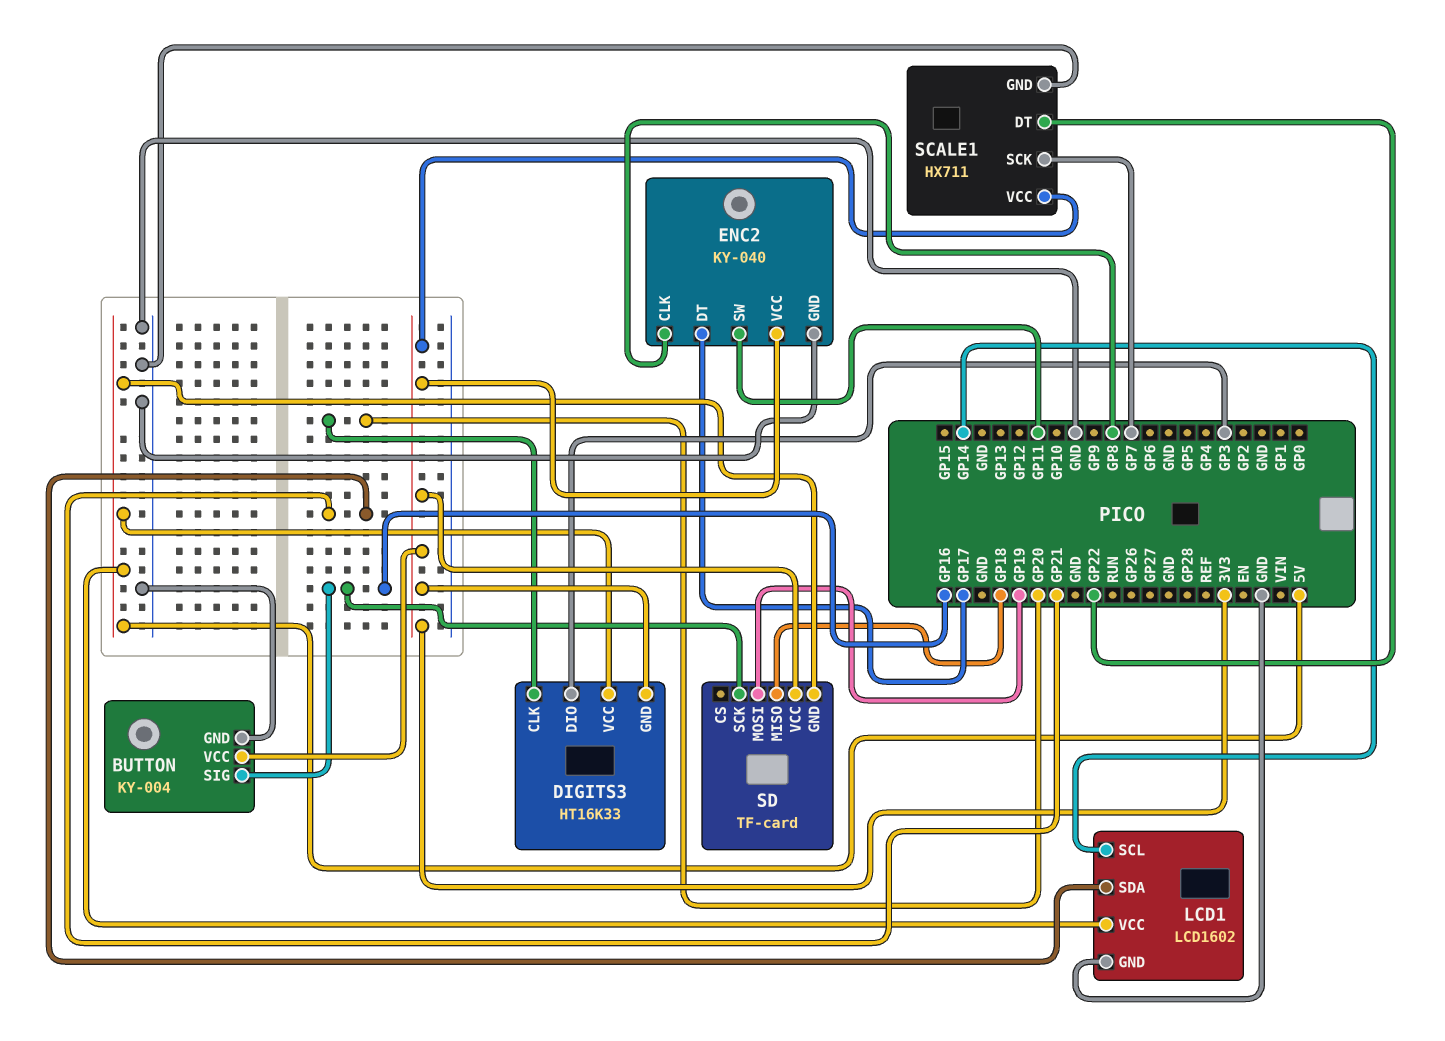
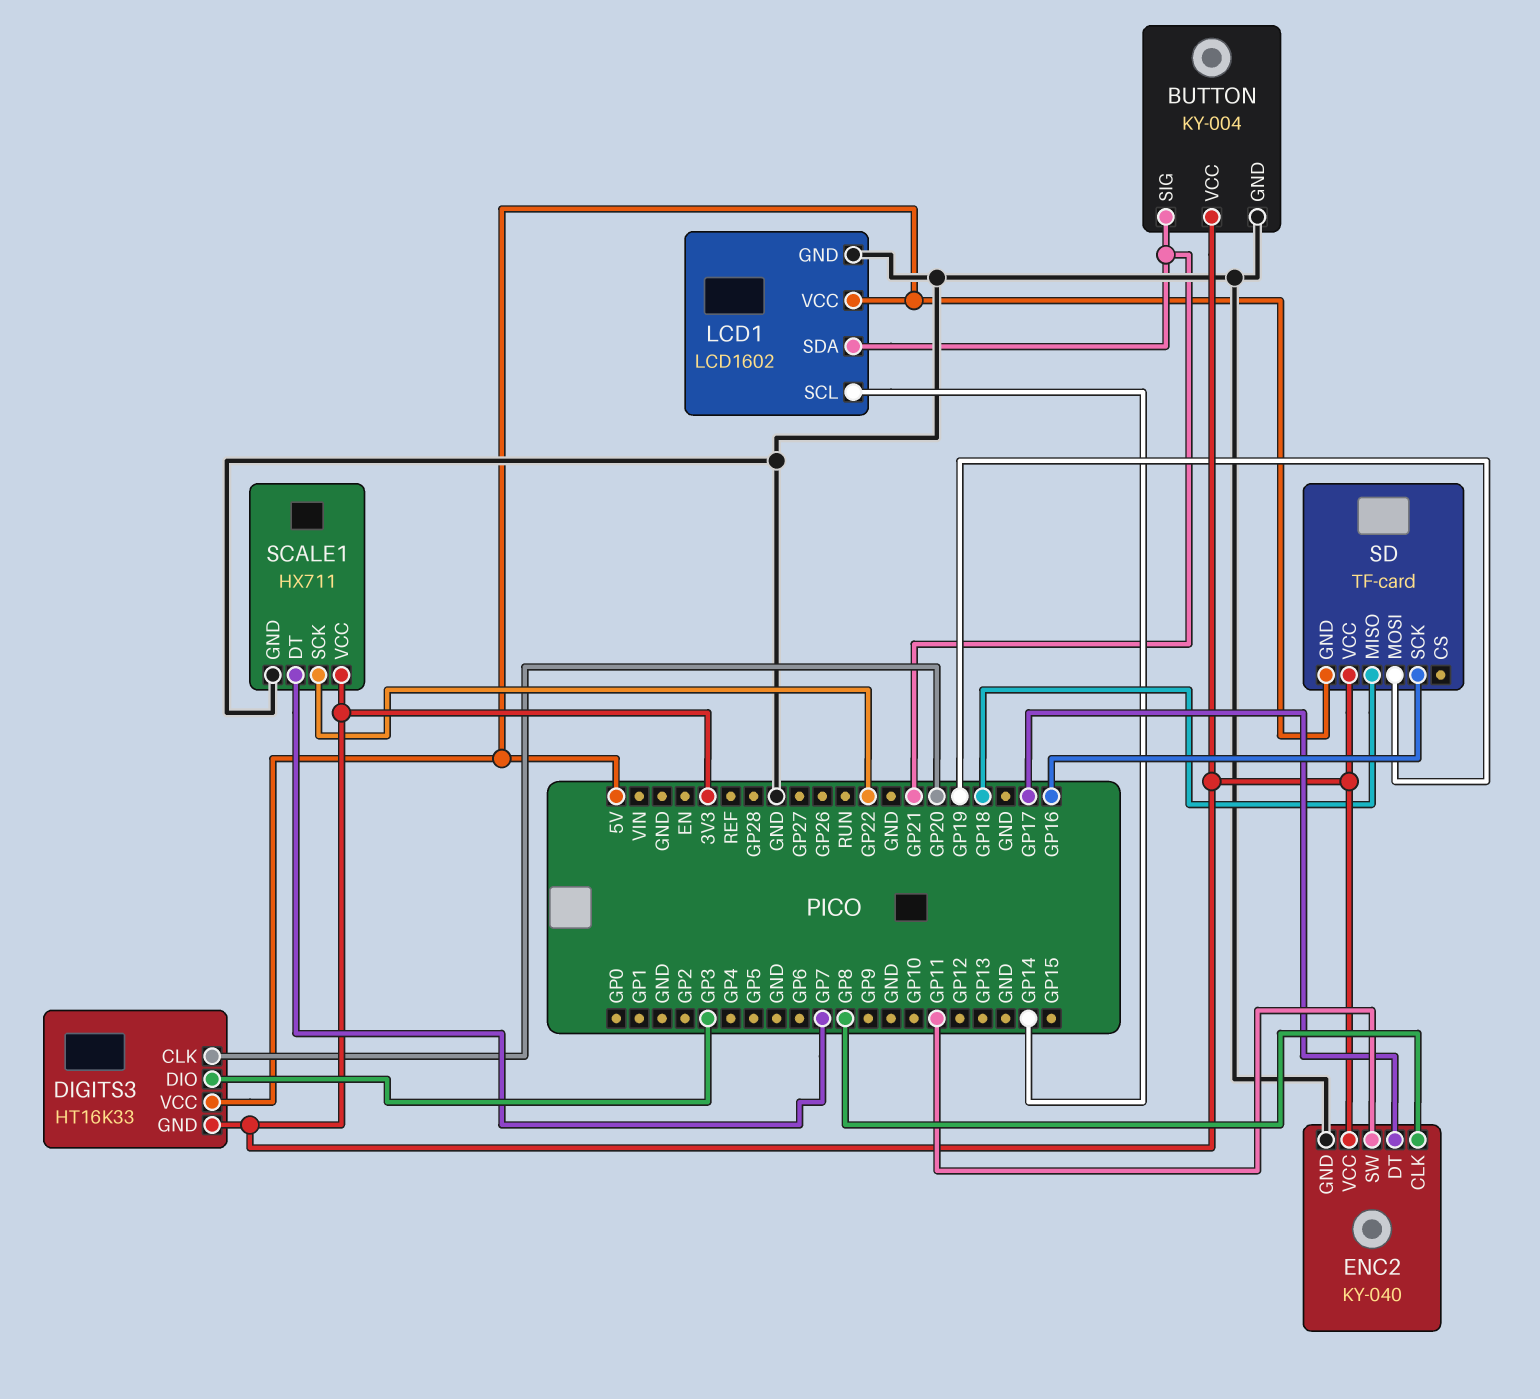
BUTTON pin SIG: GP16 -> GP21
SCALE1 pin DT: GP22 -> GP7
SCALE1 pin SCK: GP7 -> GP22

